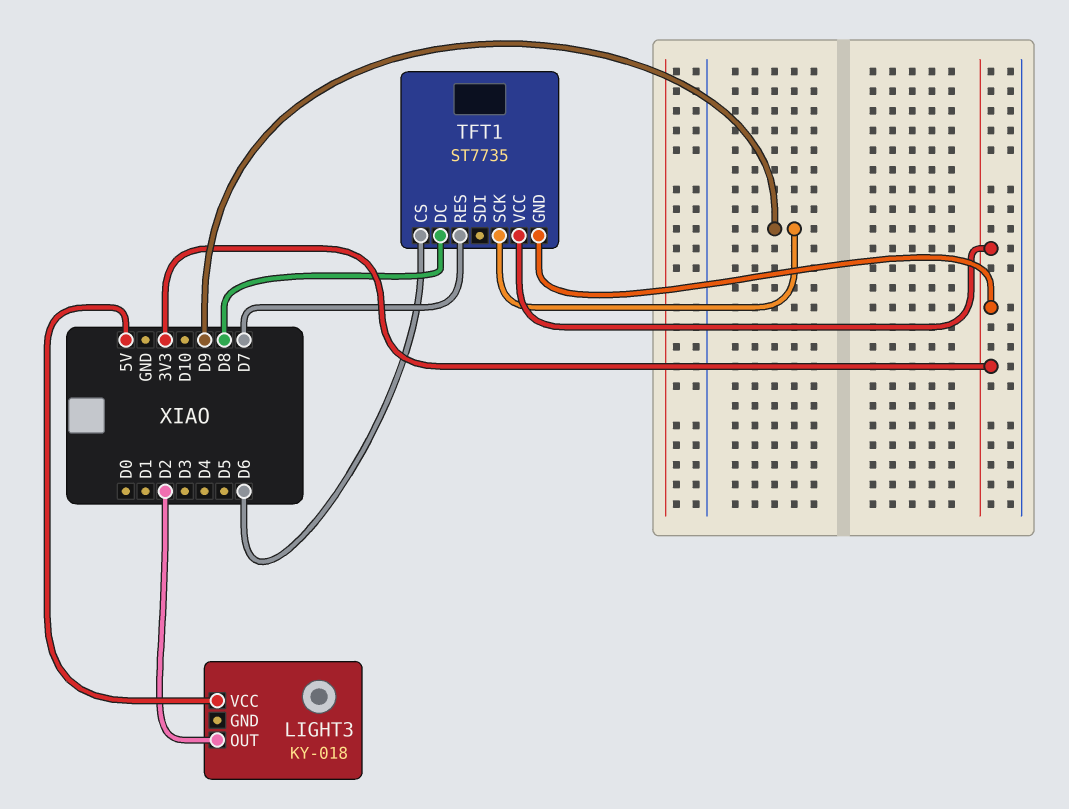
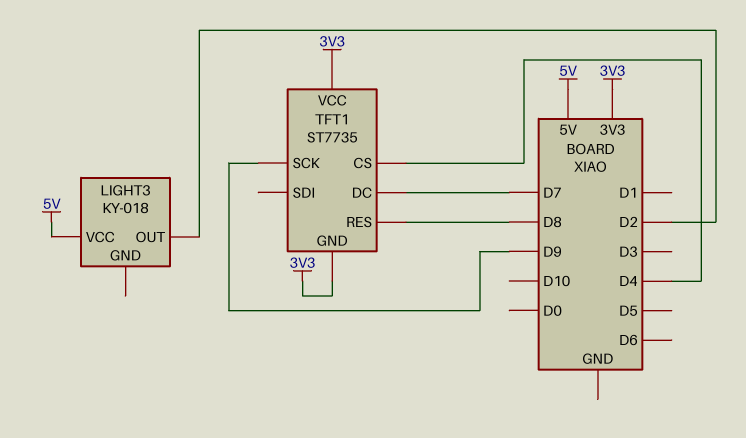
TFT1 pin CS: D6 -> D4
TFT1 pin DC: D8 -> D7
TFT1 pin RES: D7 -> D8

